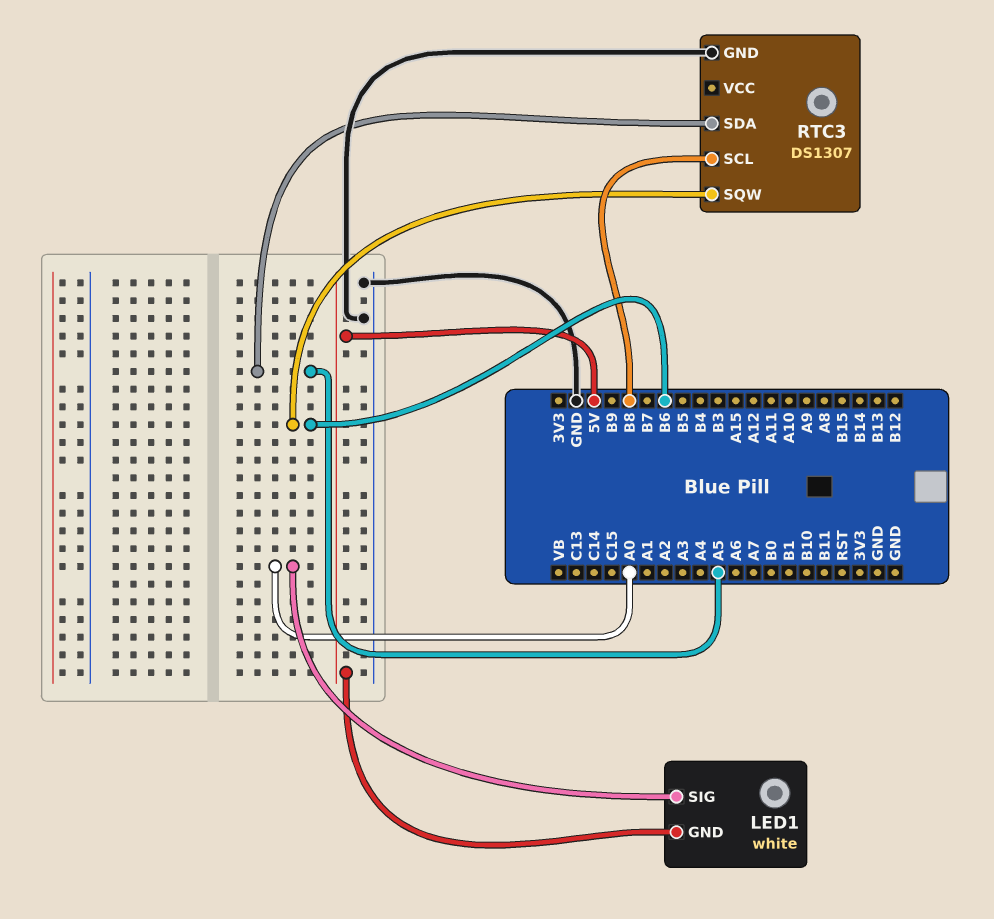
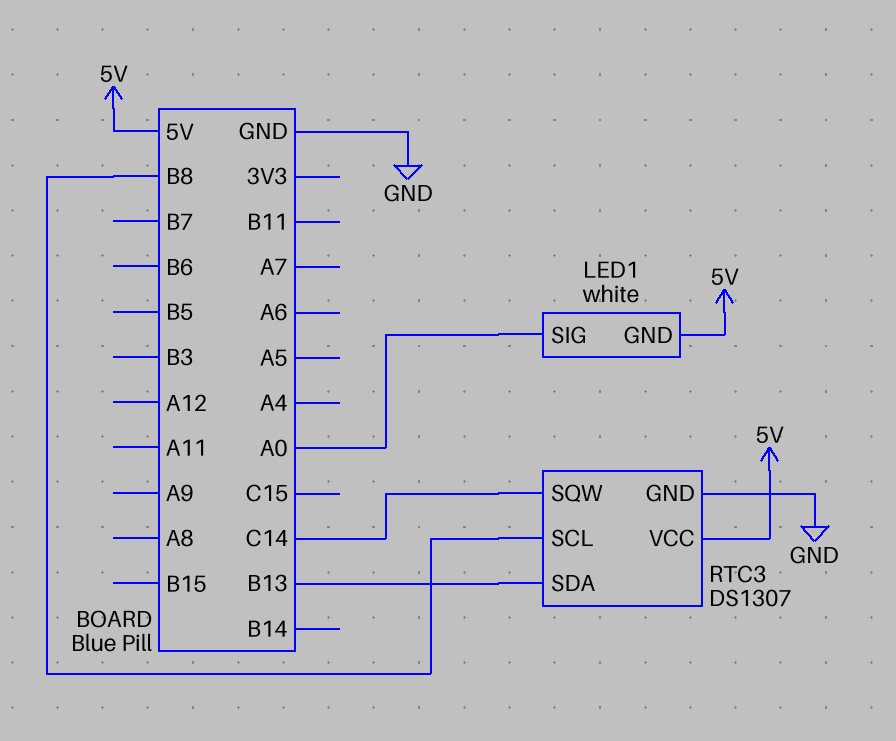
RTC3 pin SDA: A5 -> B13
RTC3 pin SQW: B6 -> C14
RTC3 pin VCC: none -> 5V

